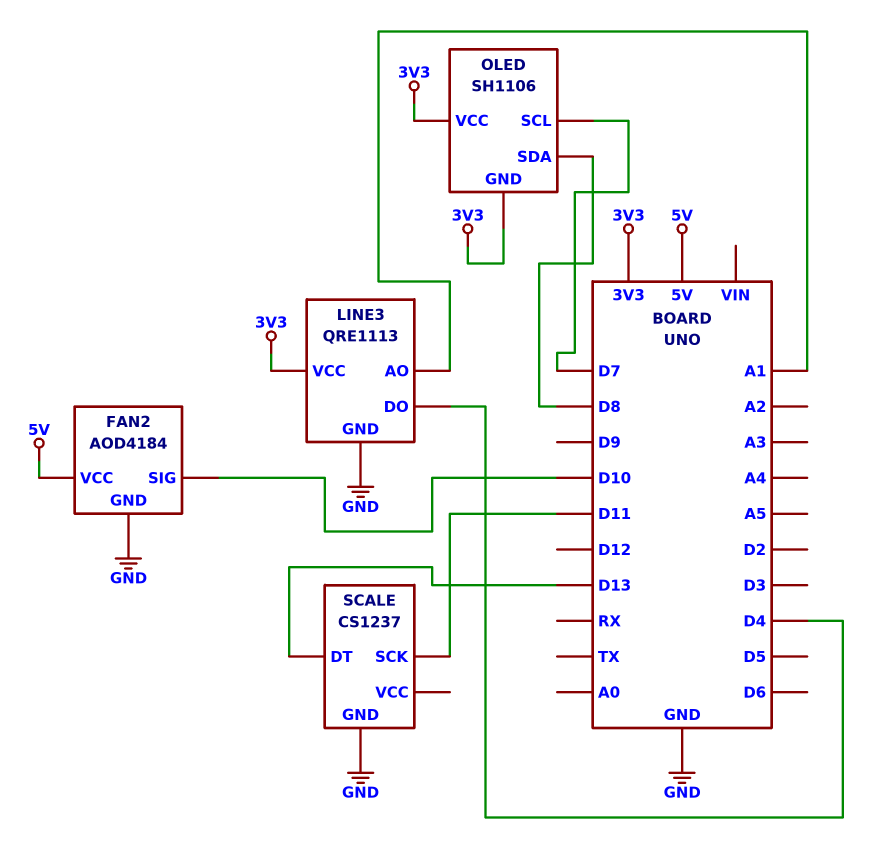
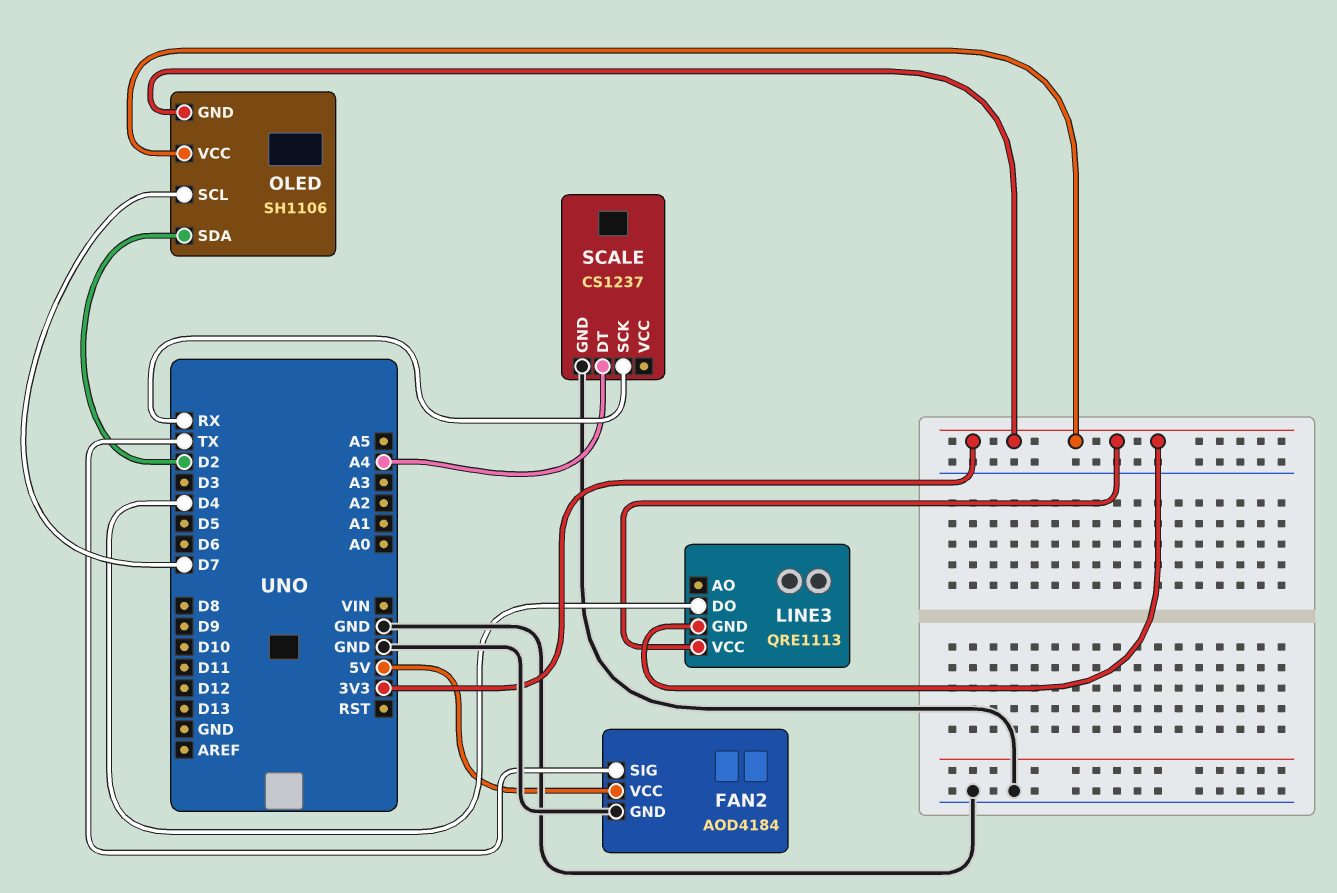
FAN2 pin SIG: D10 -> TX
LINE3 pin AO: A1 -> none
LINE3 pin GND: GND -> 3V3
OLED pin SDA: D8 -> D2
SCALE pin DT: D13 -> A4
SCALE pin SCK: D11 -> RX

